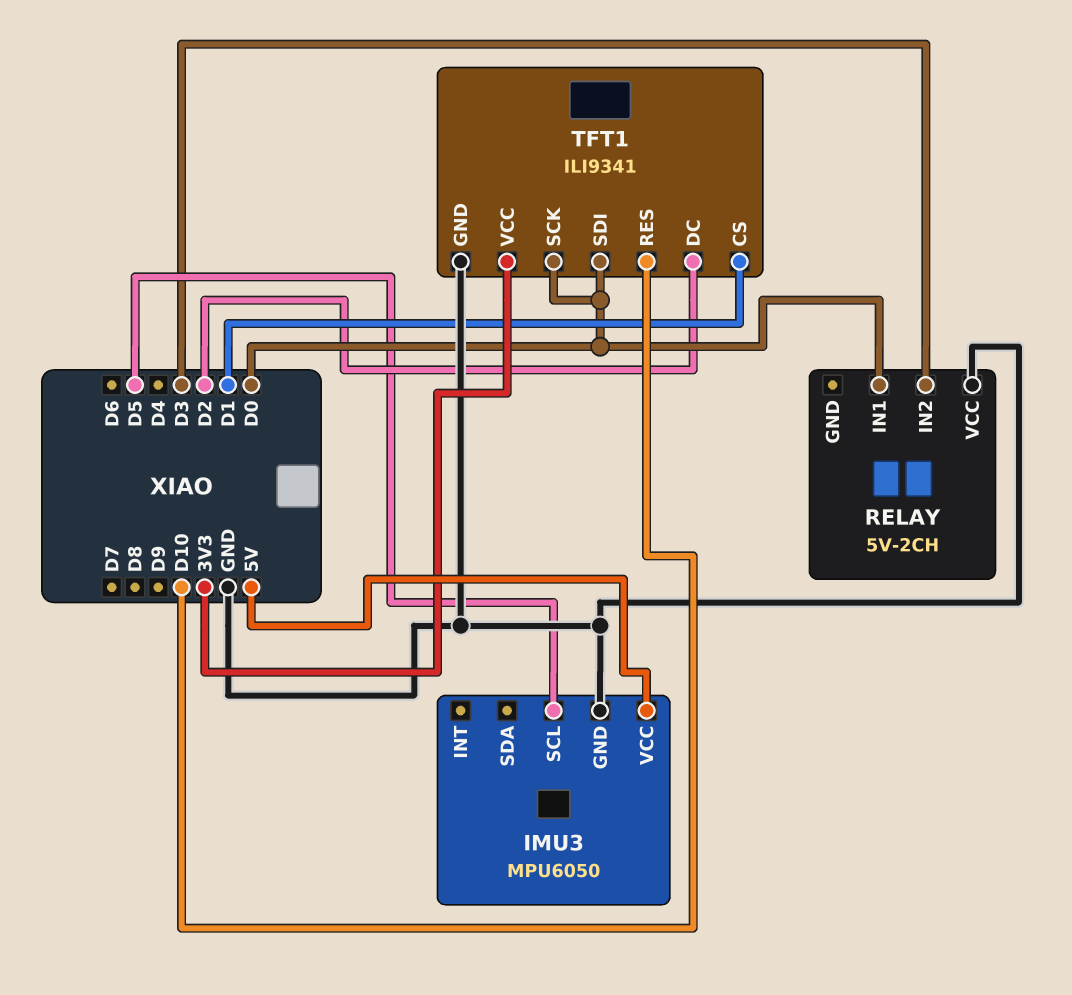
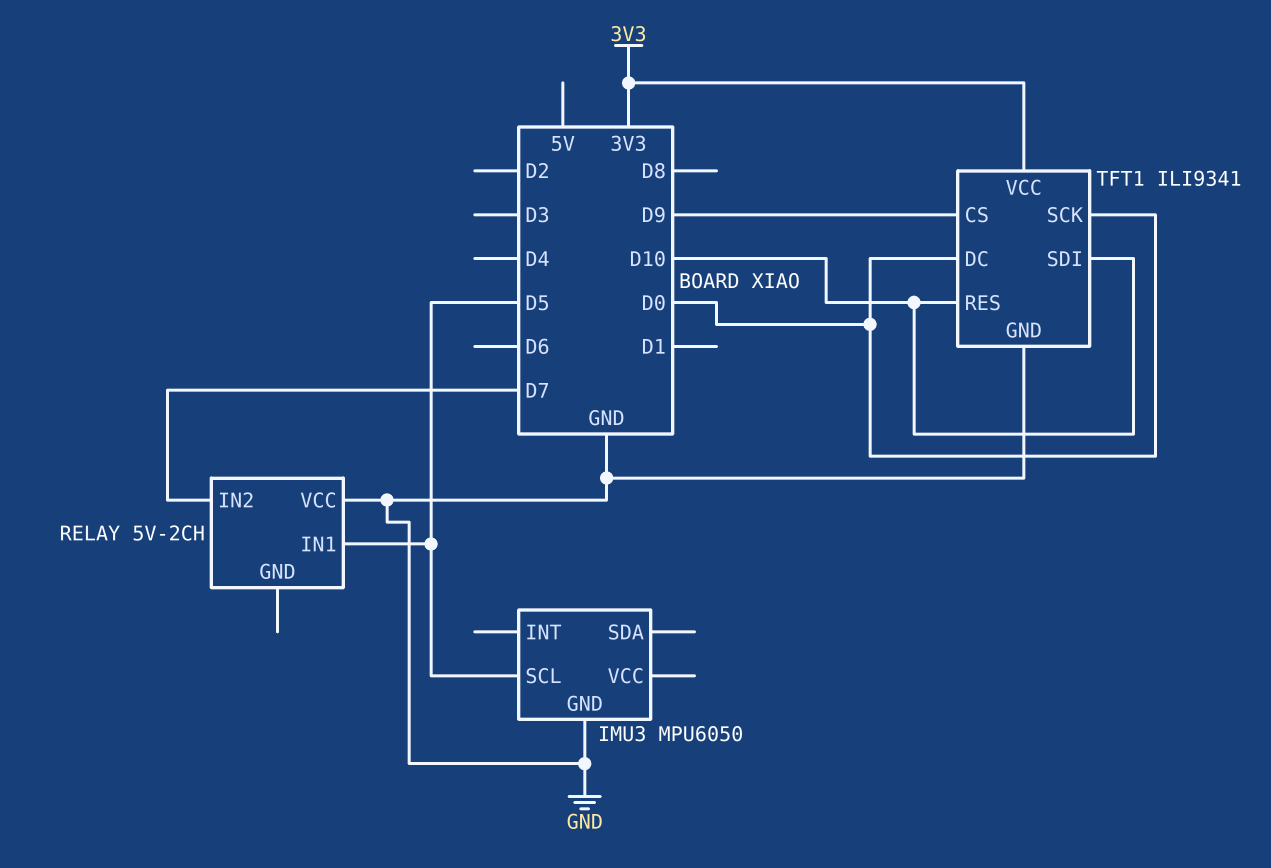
IMU3 pin VCC: 5V -> none
RELAY pin IN1: D0 -> D5
RELAY pin IN2: D3 -> D7
TFT1 pin CS: D1 -> D9
TFT1 pin DC: D2 -> D0
TFT1 pin SDI: D0 -> D10

